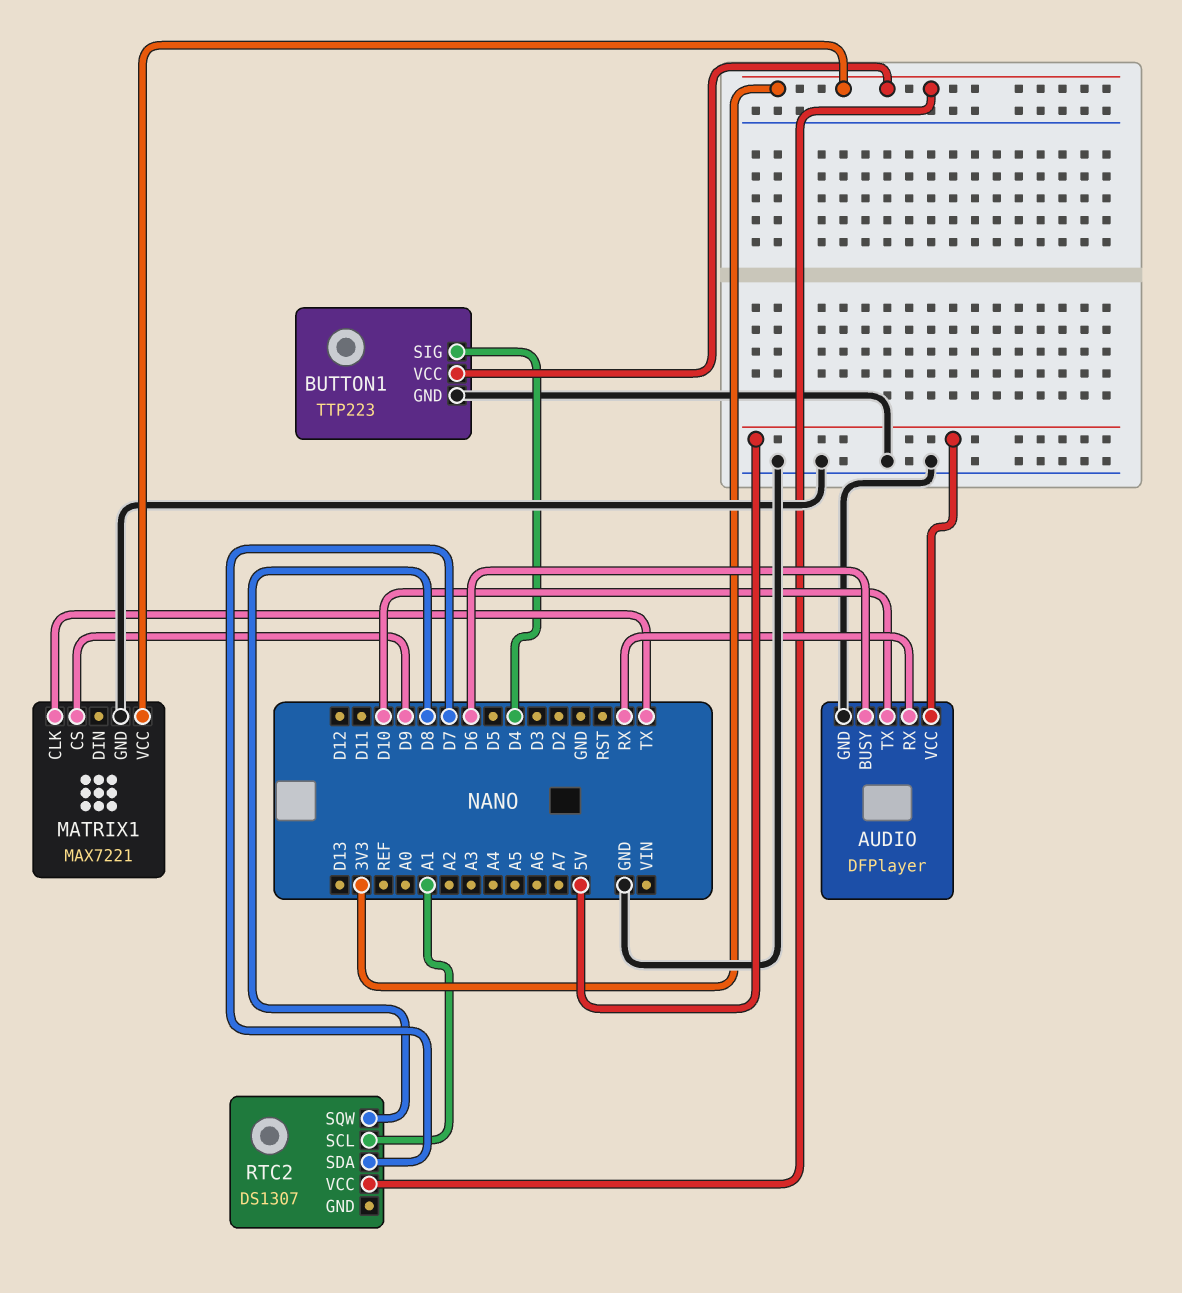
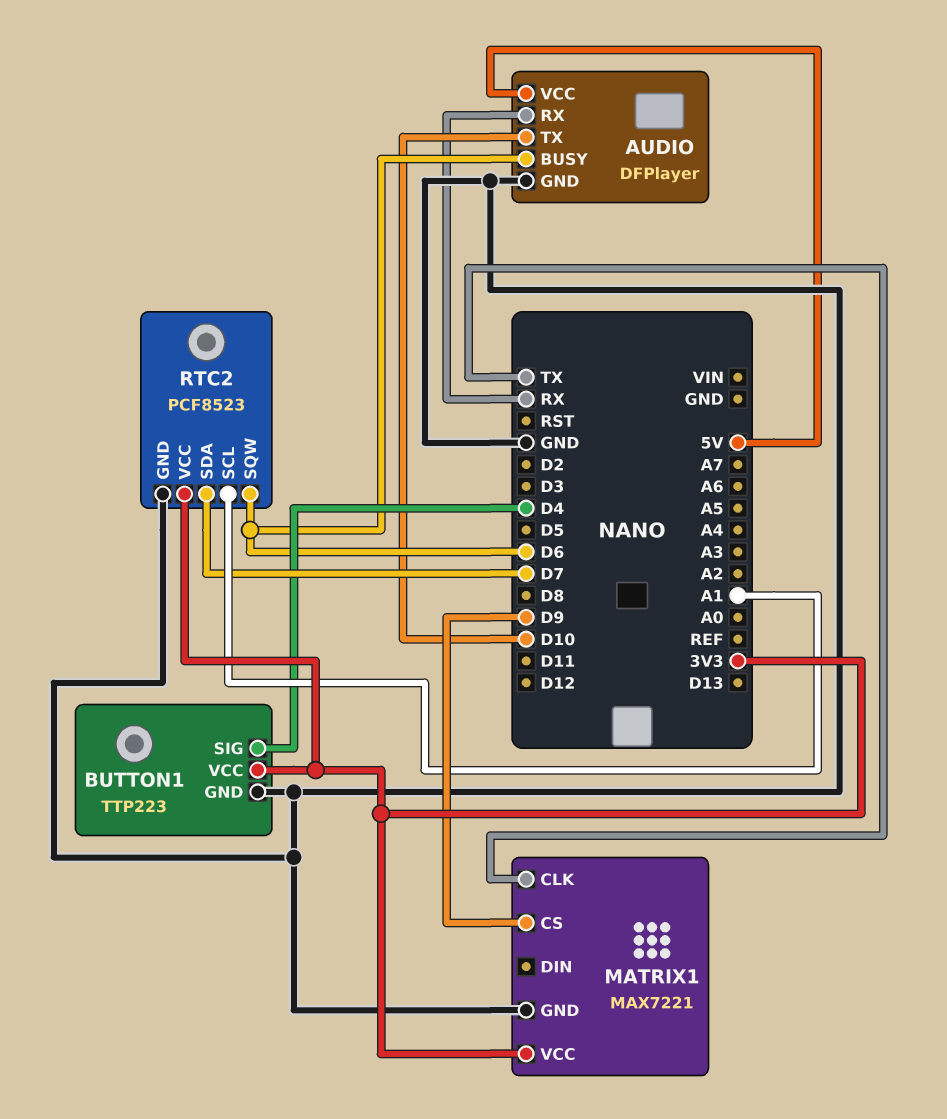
RTC2: DS1307 -> PCF8523
RTC2 pin GND: none -> GND
RTC2 pin SQW: D8 -> D6

